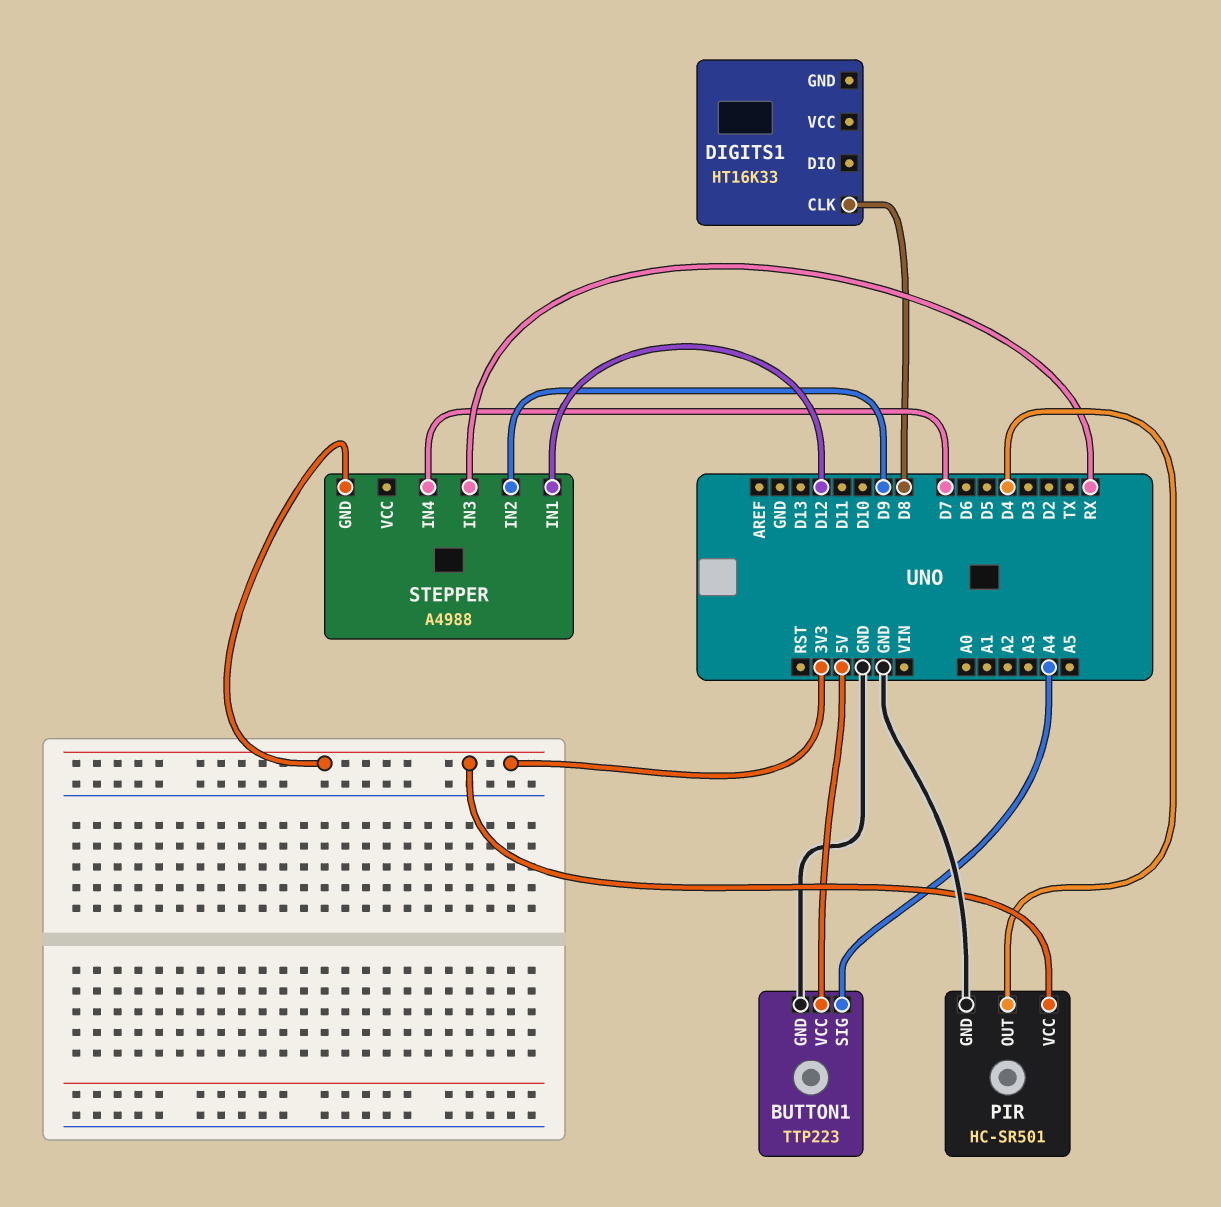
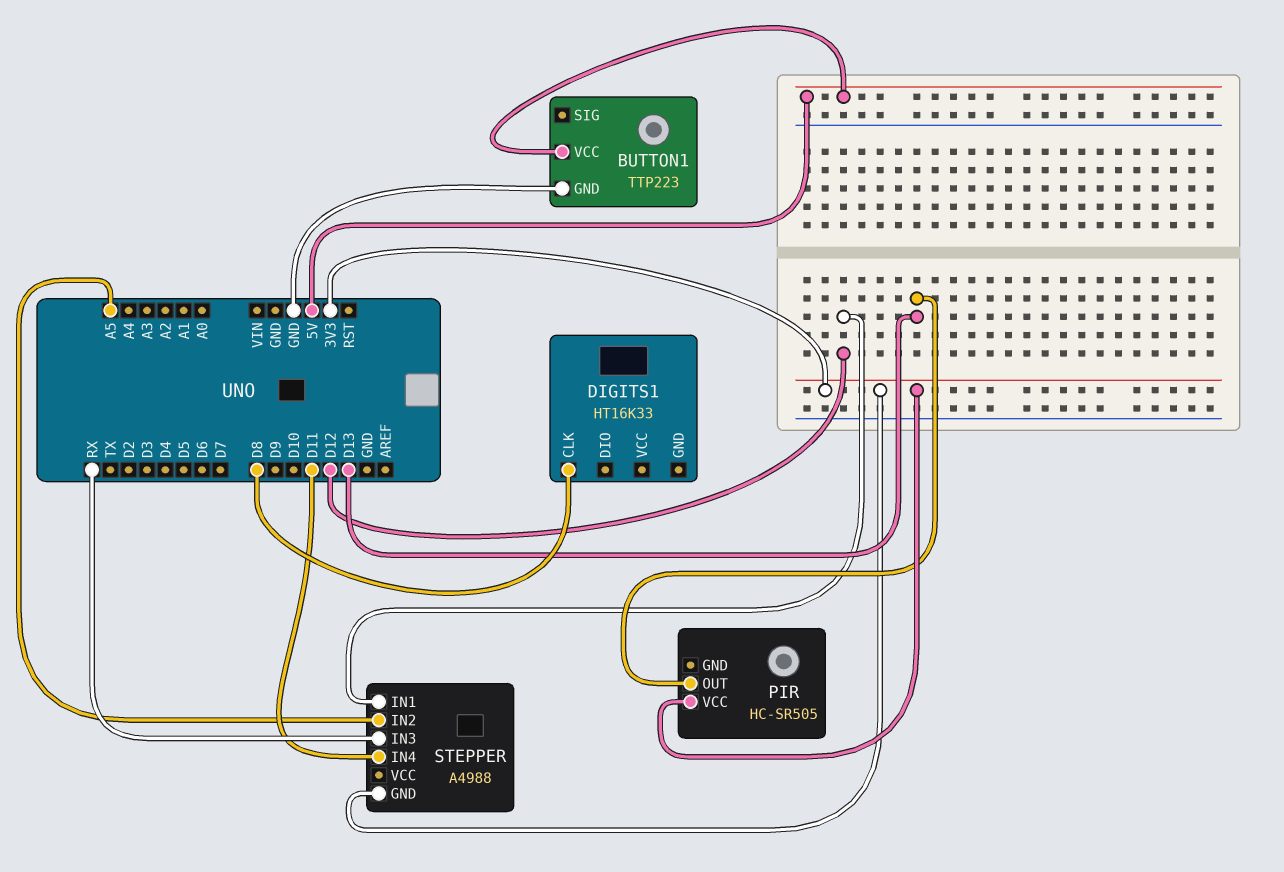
BUTTON1 pin SIG: A4 -> none
PIR: HC-SR501 -> HC-SR505
PIR pin GND: GND -> none
PIR pin OUT: D4 -> D13
STEPPER pin IN2: D9 -> A5
STEPPER pin IN4: D7 -> D11

